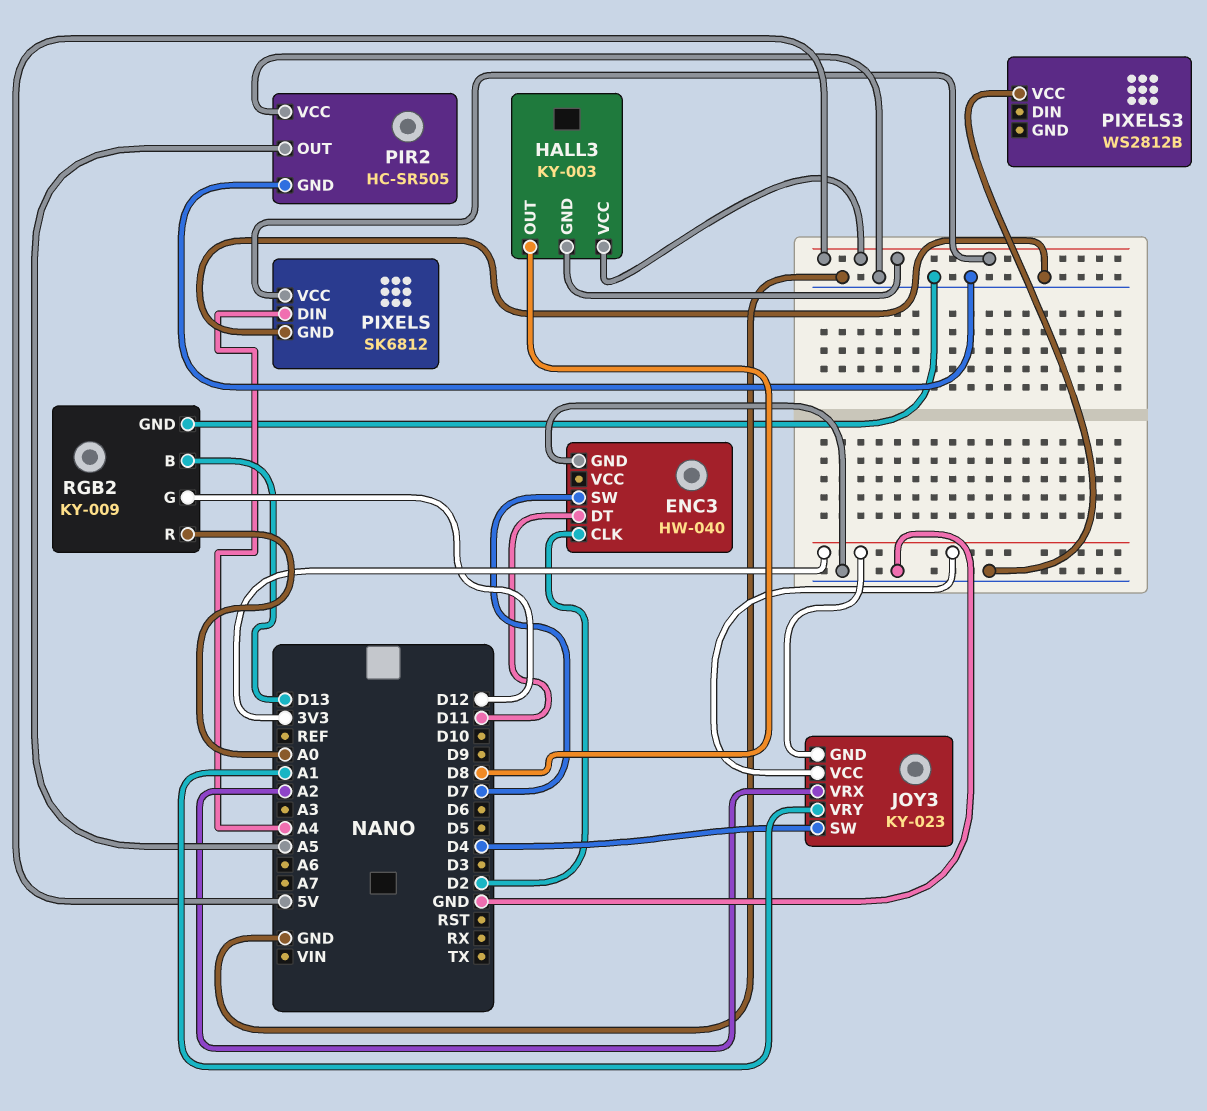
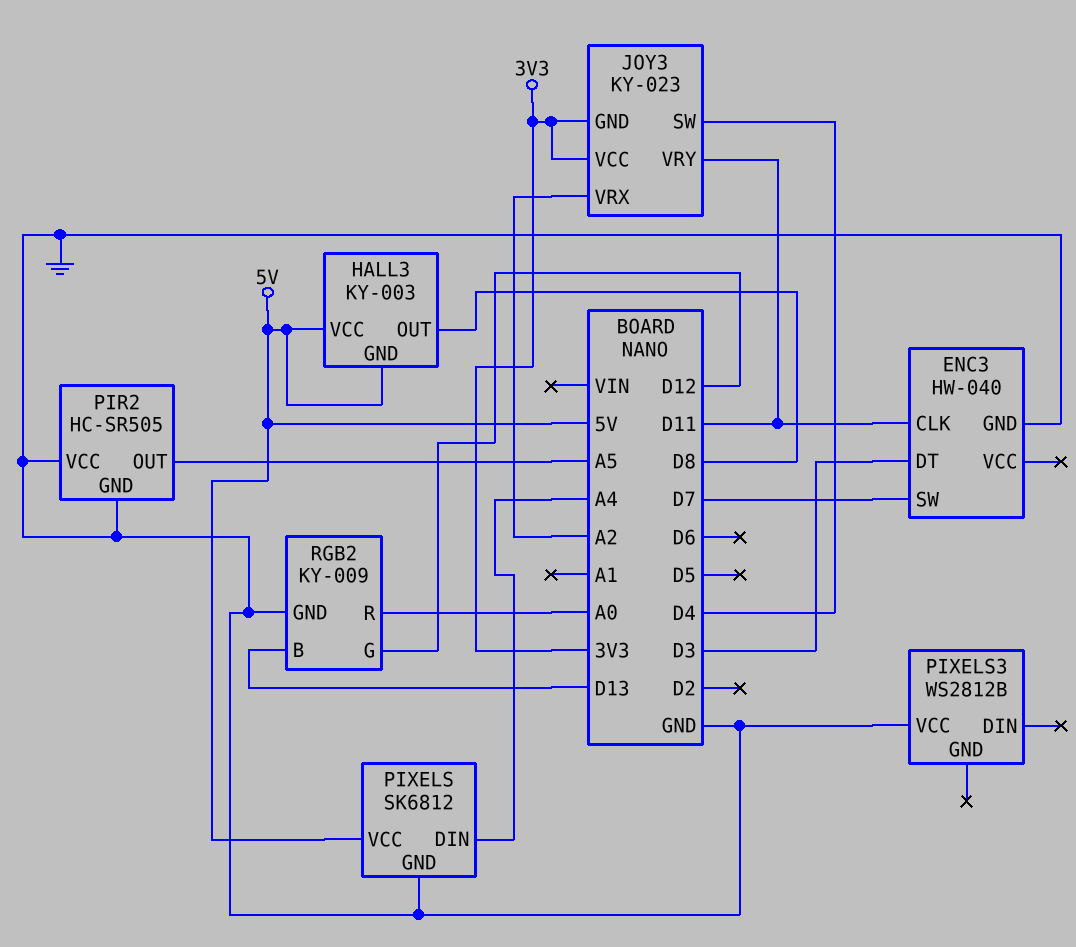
ENC3 pin CLK: D2 -> D11
ENC3 pin DT: D11 -> D3
JOY3 pin VRY: A1 -> D11

